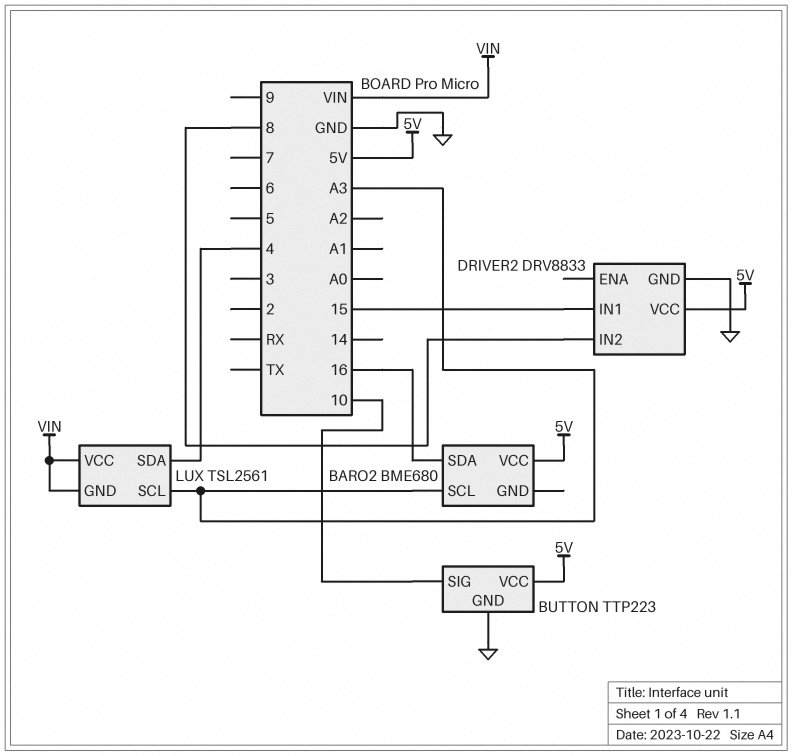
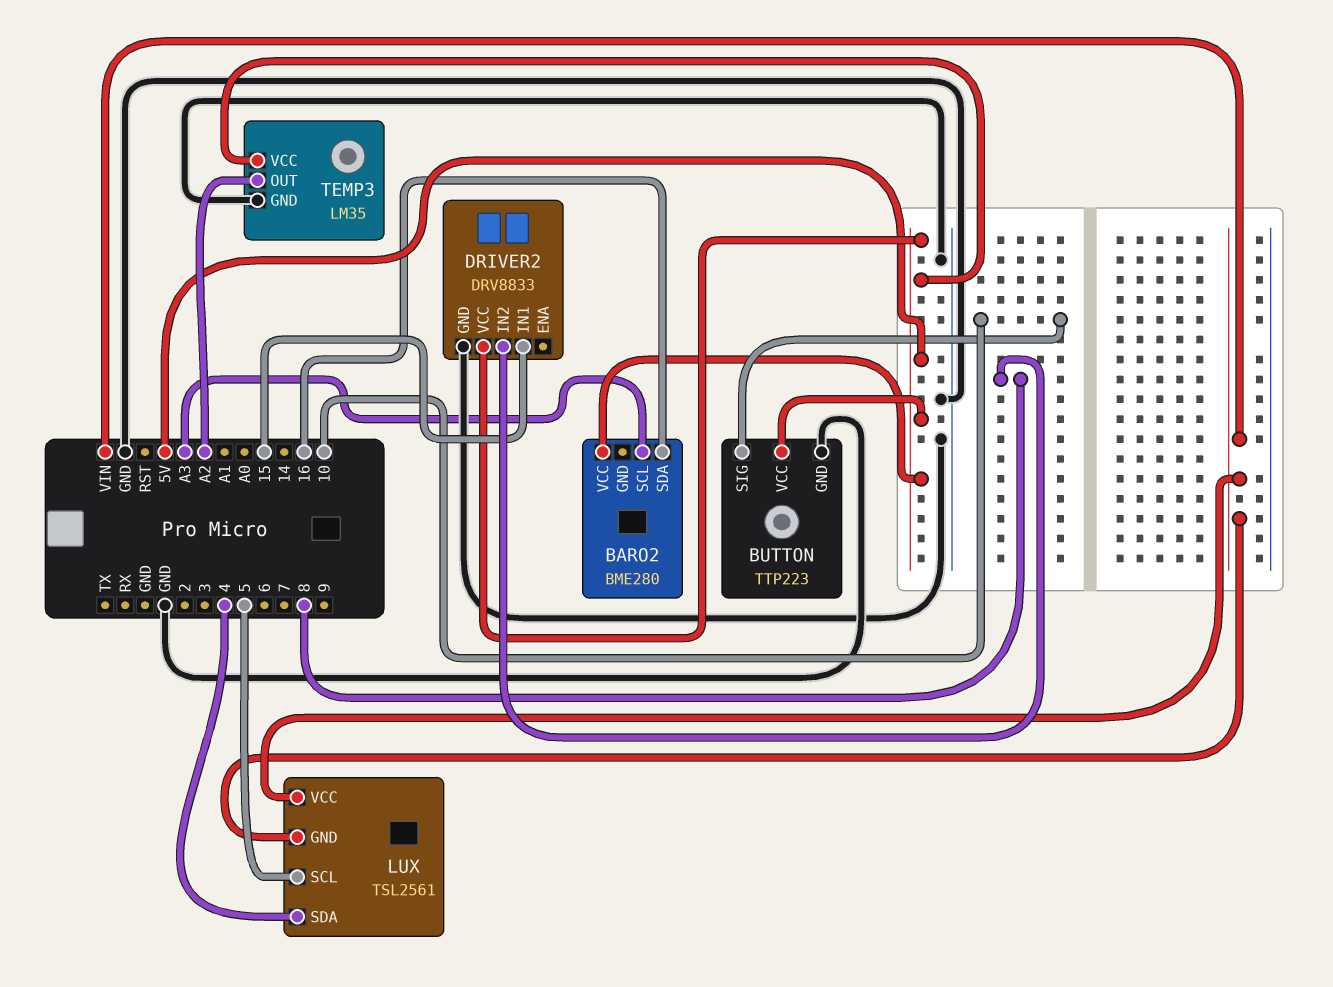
BARO2: BME680 -> BME280
LUX pin SCL: A3 -> 5
TEMP3: none -> LM35
TEMP3 pin GND: none -> GND
TEMP3 pin OUT: none -> A2
TEMP3 pin VCC: none -> 5V

